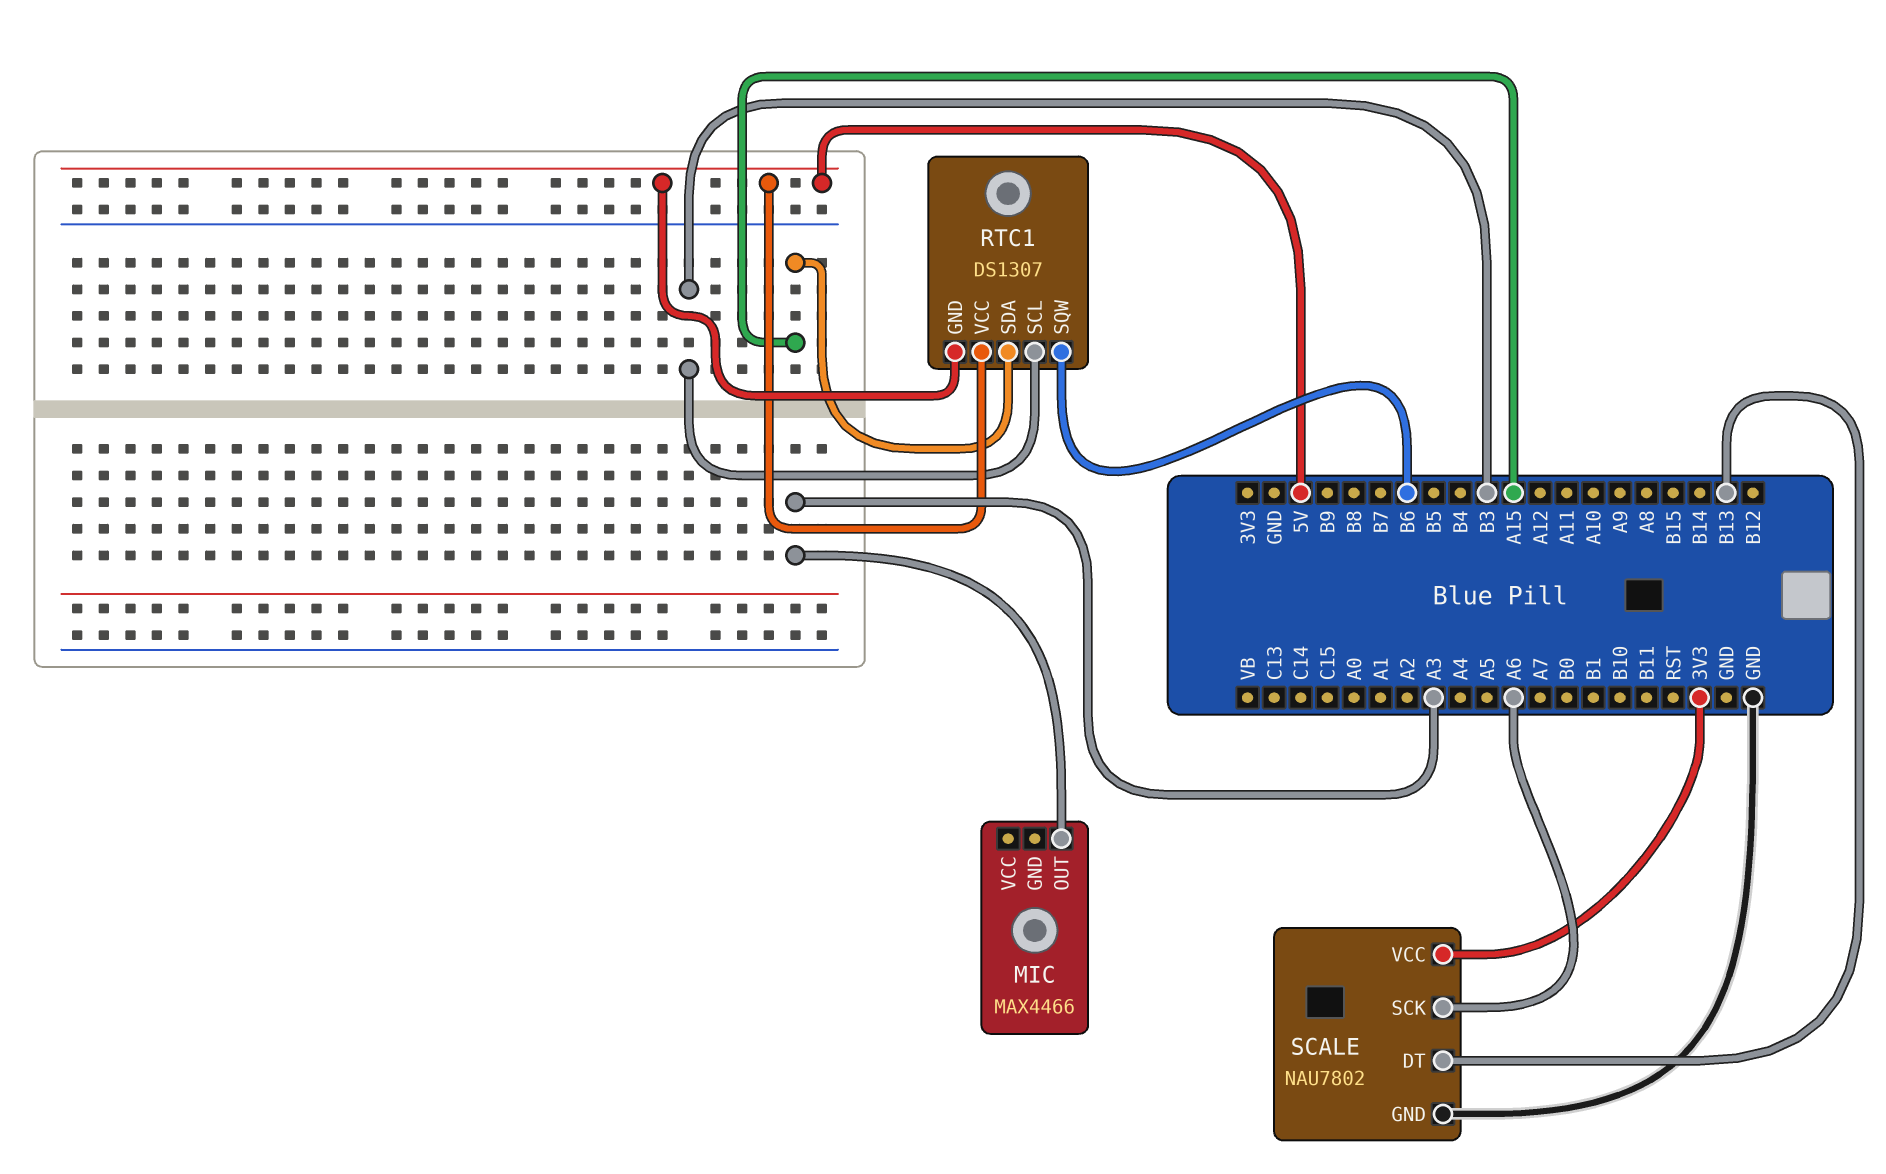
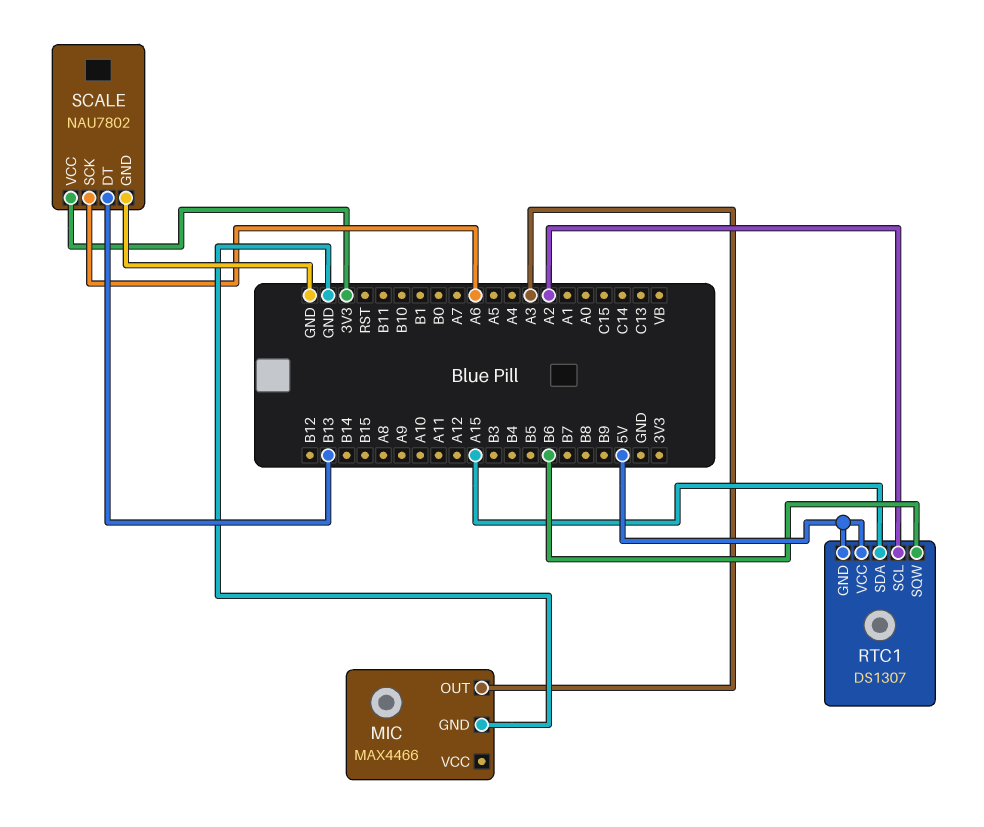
MIC pin GND: none -> GND
RTC1 pin SCL: B3 -> A2

